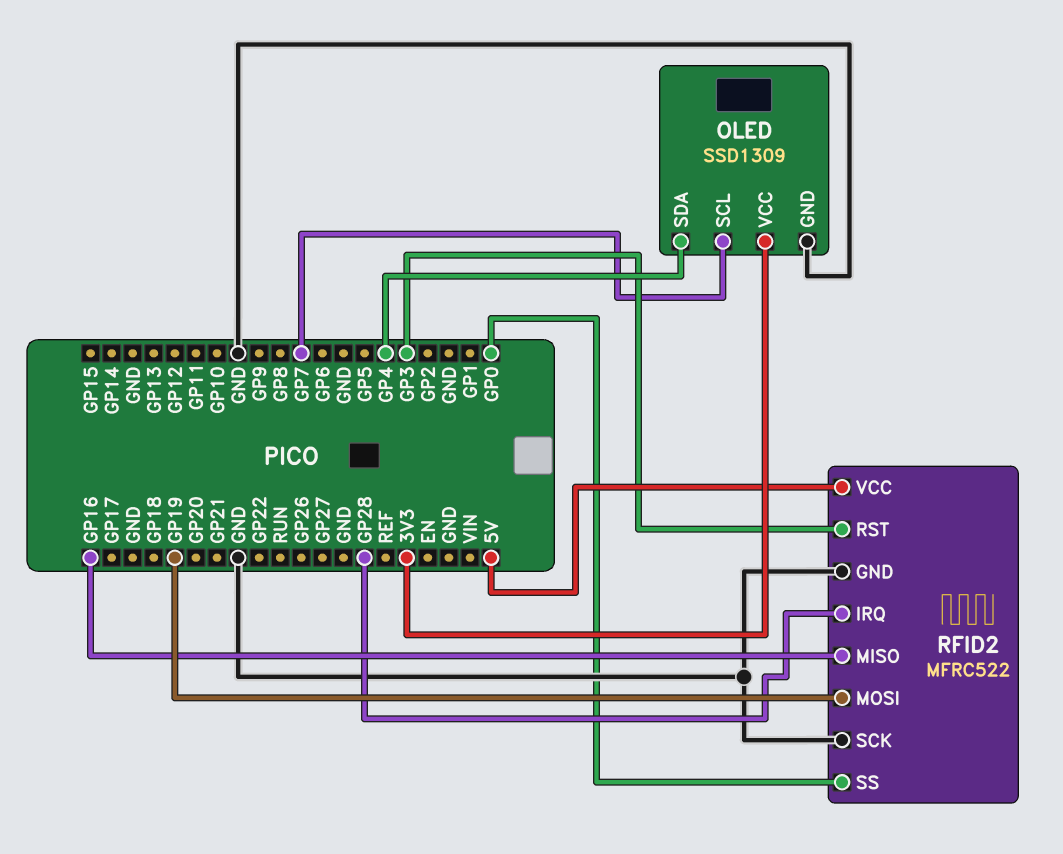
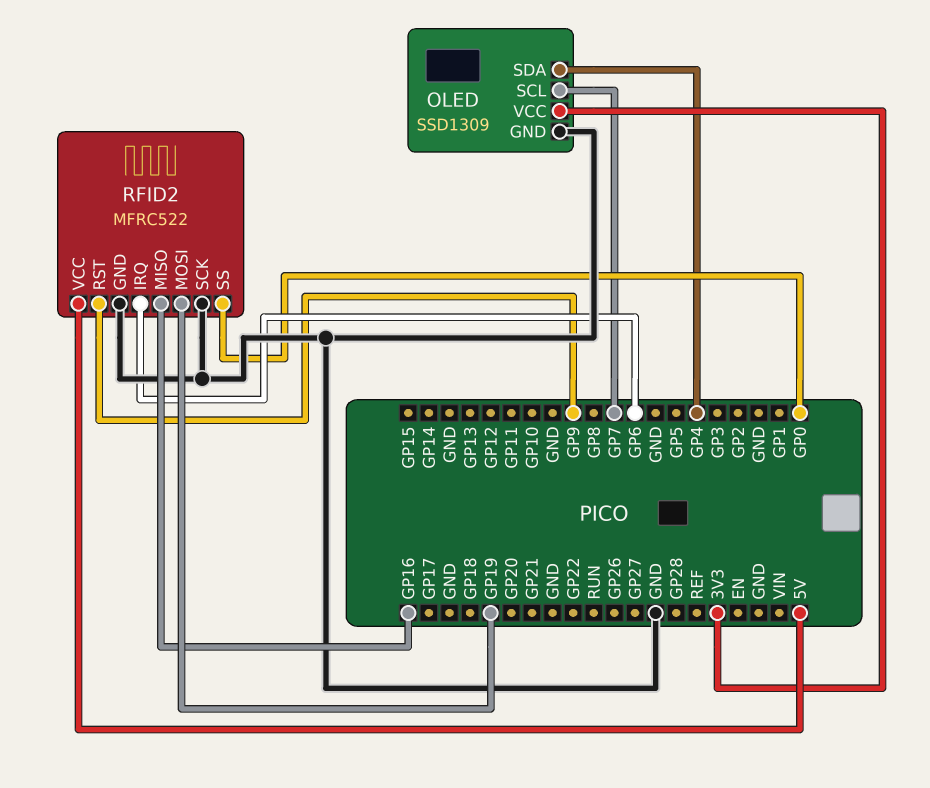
RFID2 pin IRQ: GP28 -> GP6
RFID2 pin RST: GP3 -> GP9

